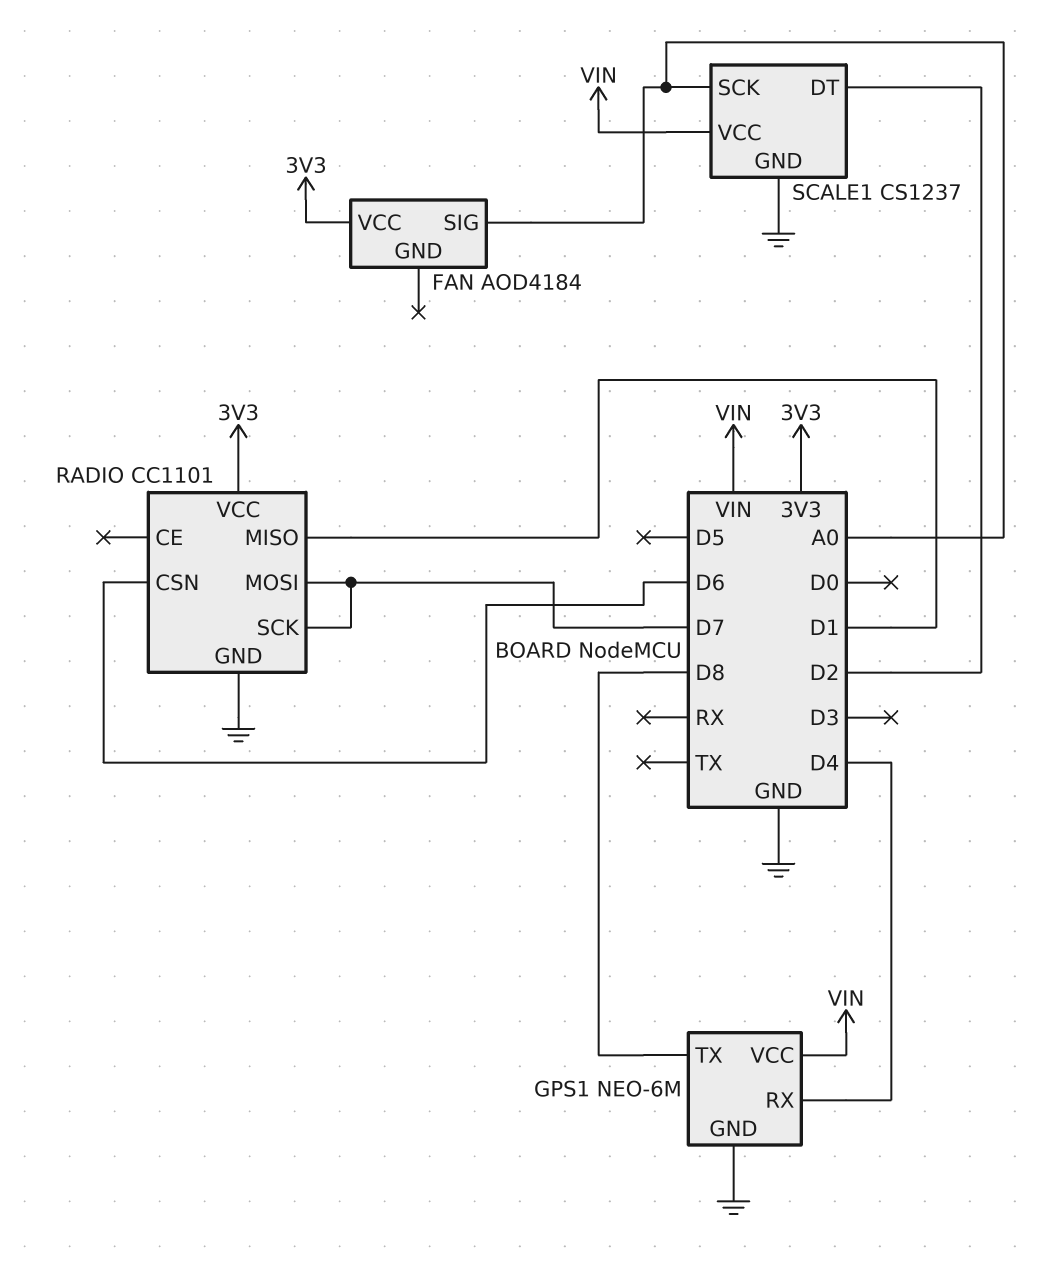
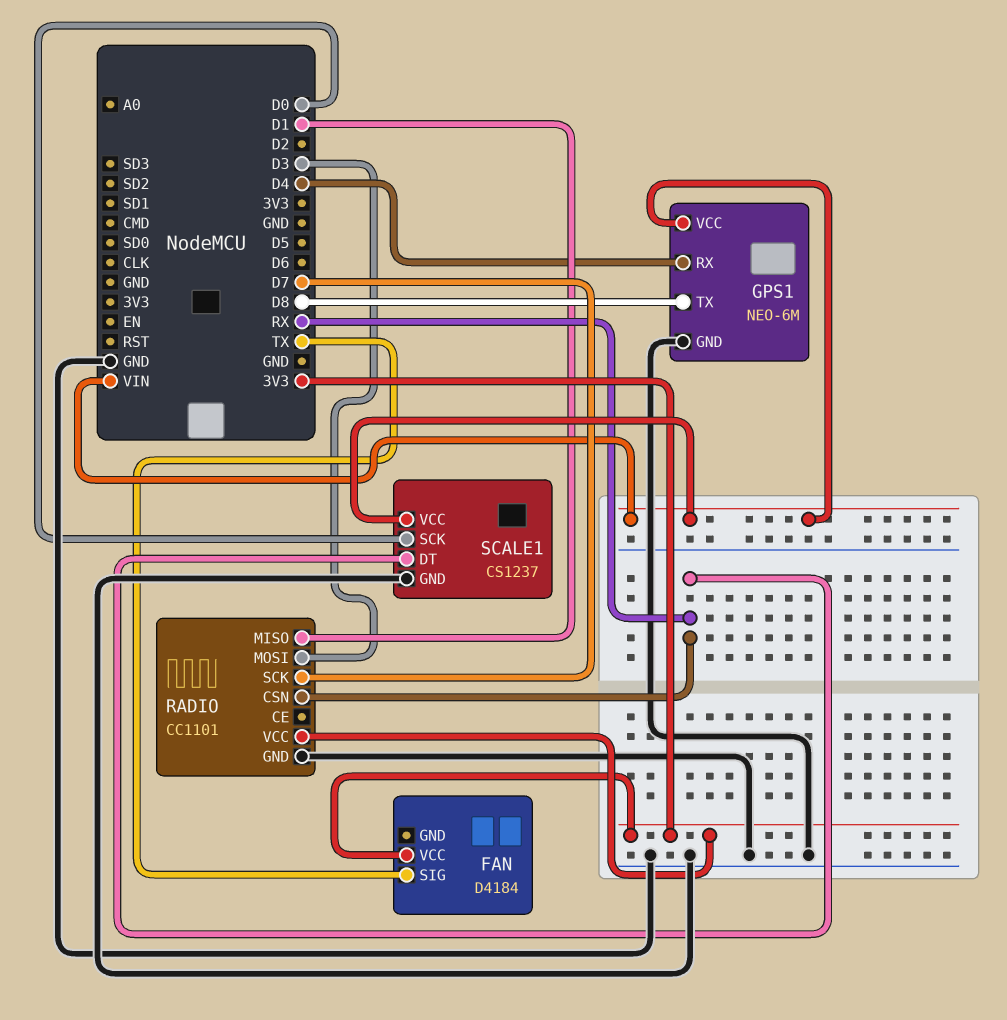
FAN: AOD4184 -> D4184
FAN pin SIG: A0 -> TX
RADIO pin CSN: D6 -> RX
RADIO pin MOSI: D7 -> D3
SCALE1 pin DT: D2 -> RX
SCALE1 pin SCK: A0 -> D0

